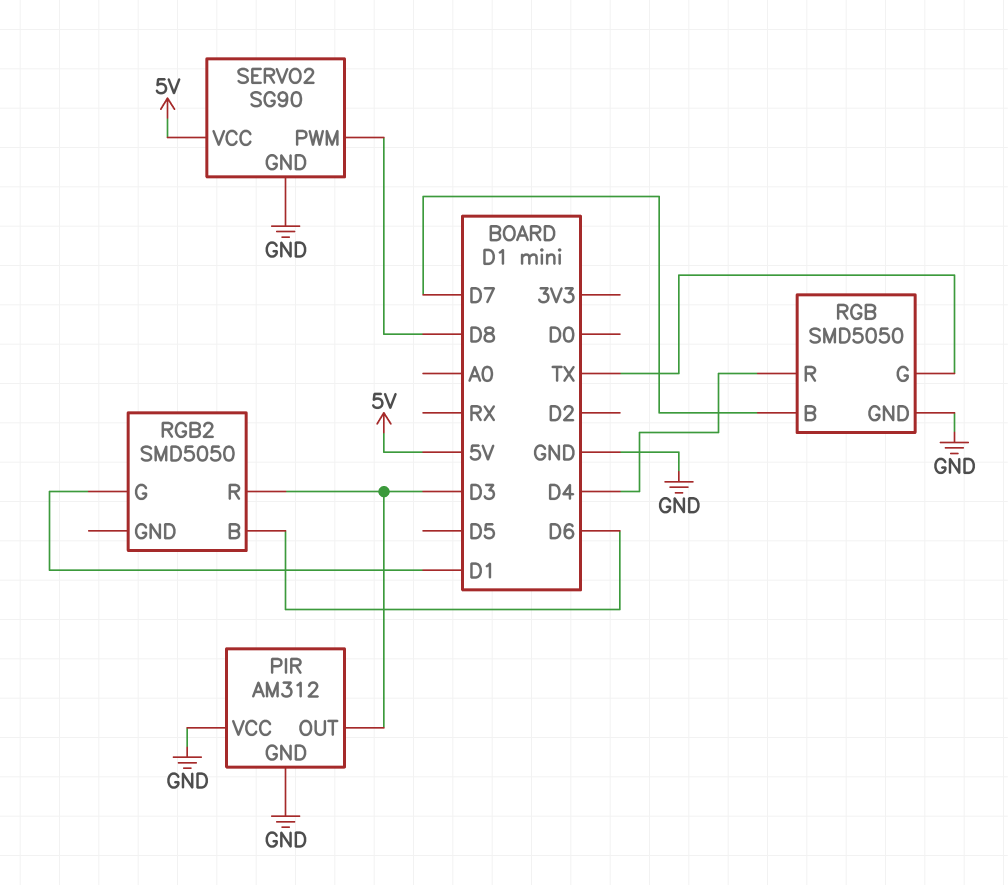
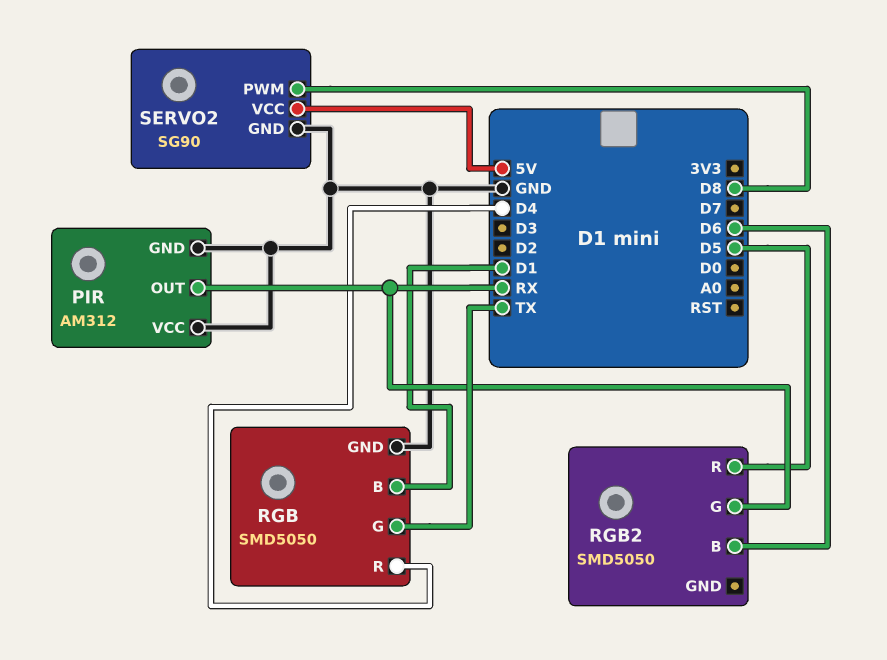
PIR pin OUT: D3 -> RX
RGB pin B: D7 -> D1
RGB2 pin G: D1 -> RX
RGB2 pin R: D3 -> D5

